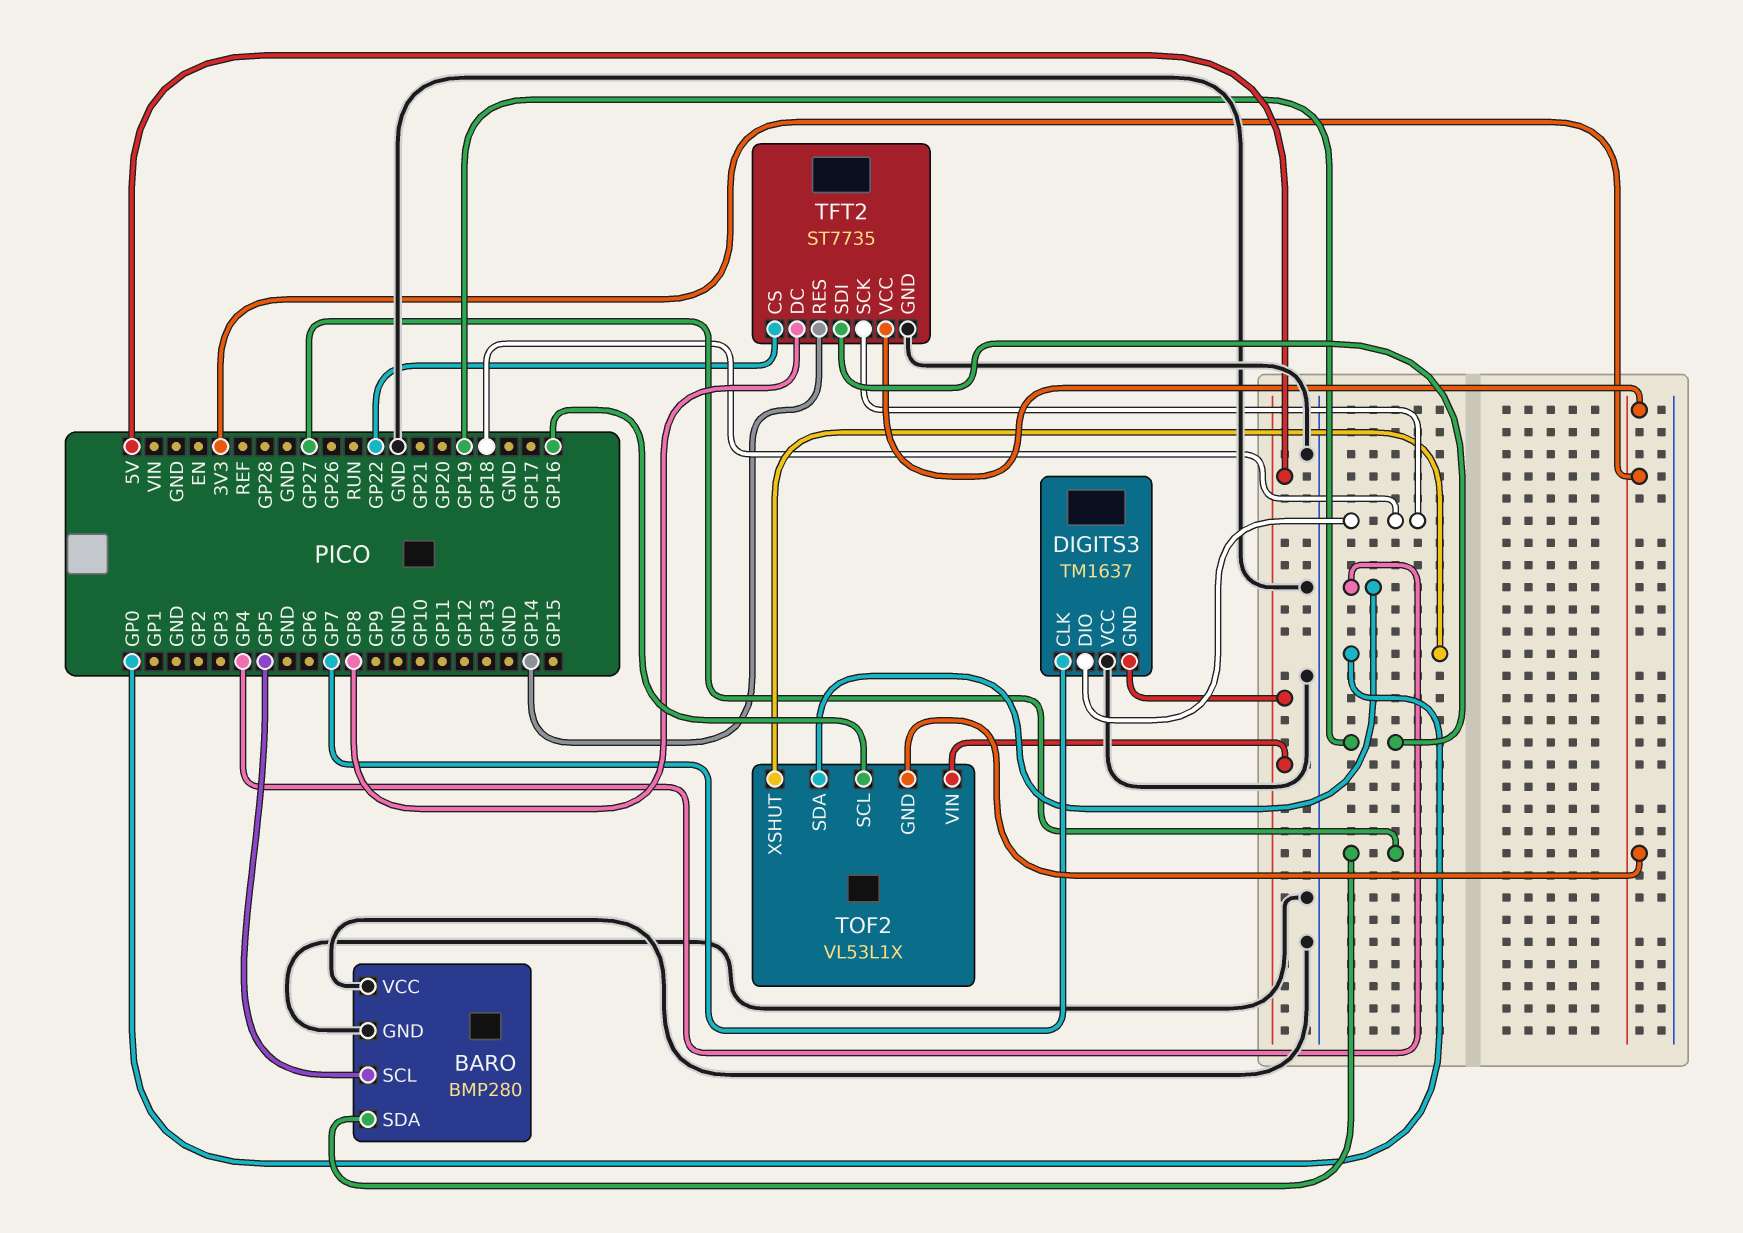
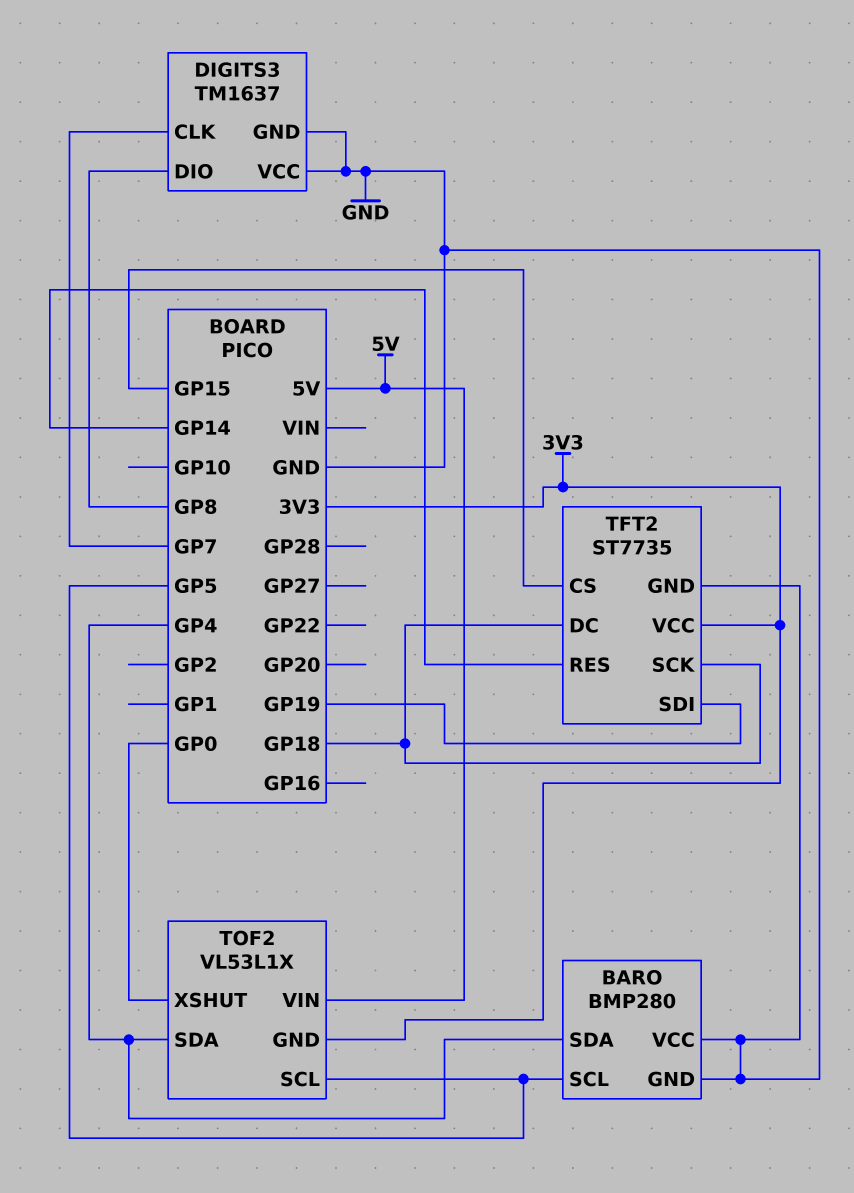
BARO pin SDA: GP27 -> GP4
DIGITS3 pin DIO: GP18 -> GP8
DIGITS3 pin GND: 5V -> GND
TFT2 pin CS: GP22 -> GP15
TFT2 pin DC: GP8 -> GP18
TOF2 pin SCL: GP16 -> GP5

